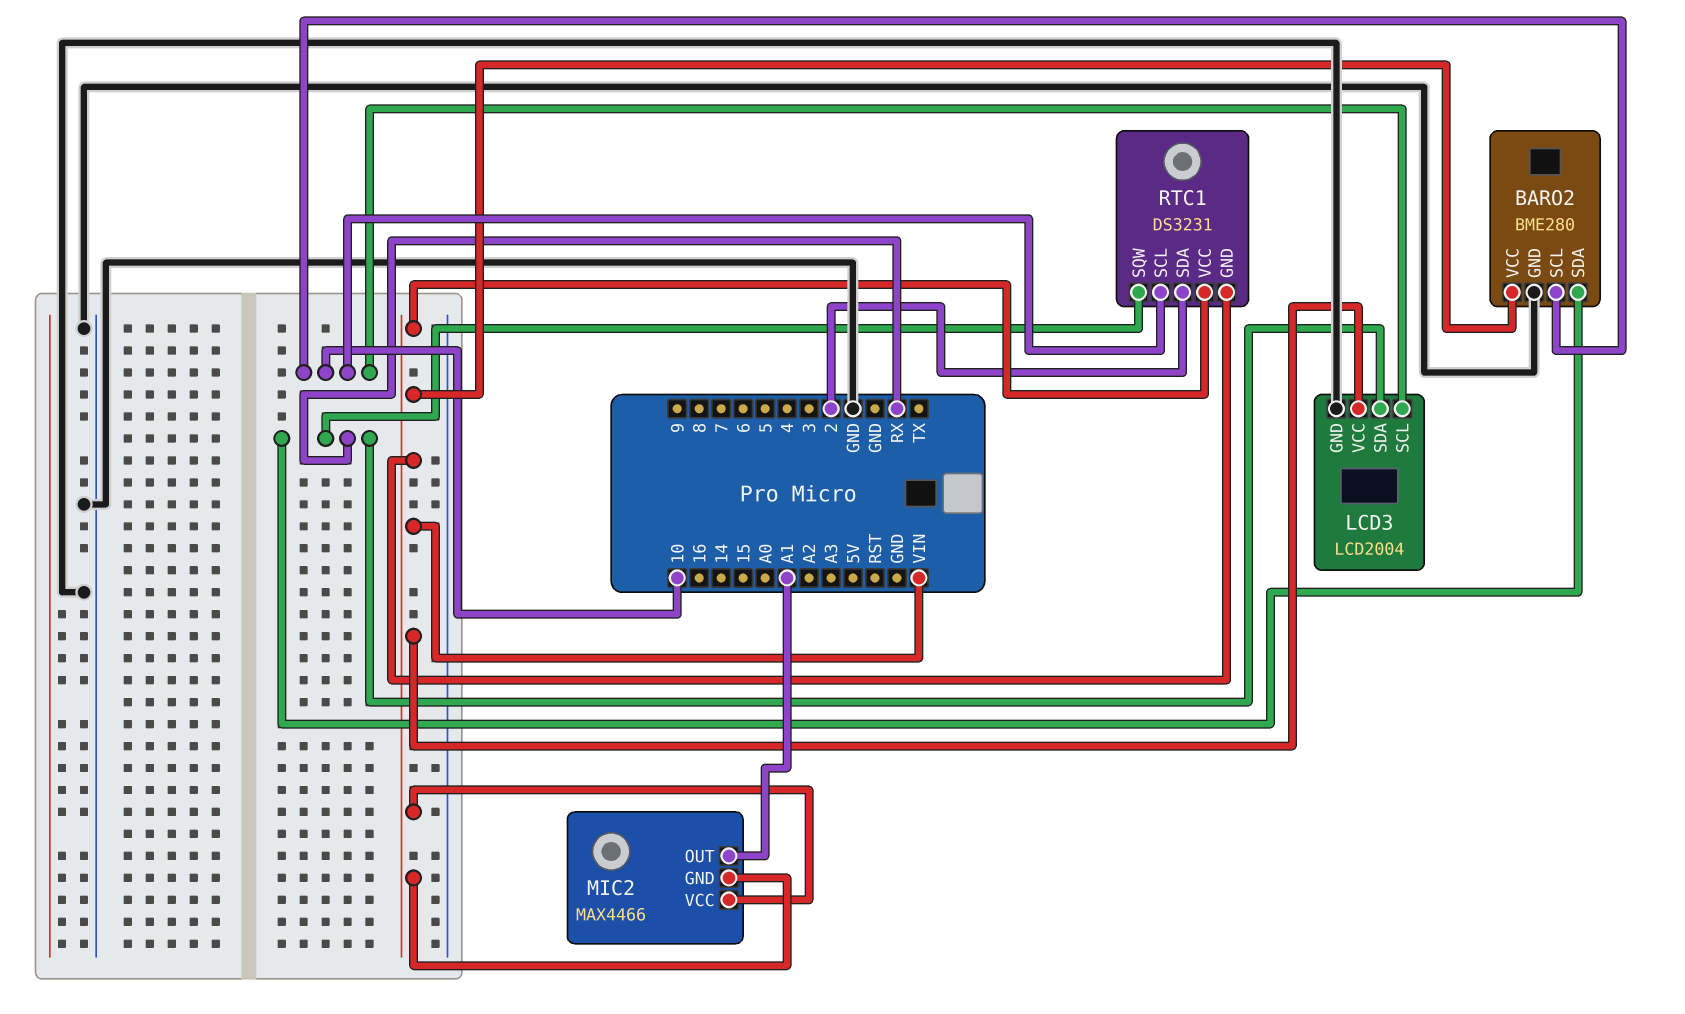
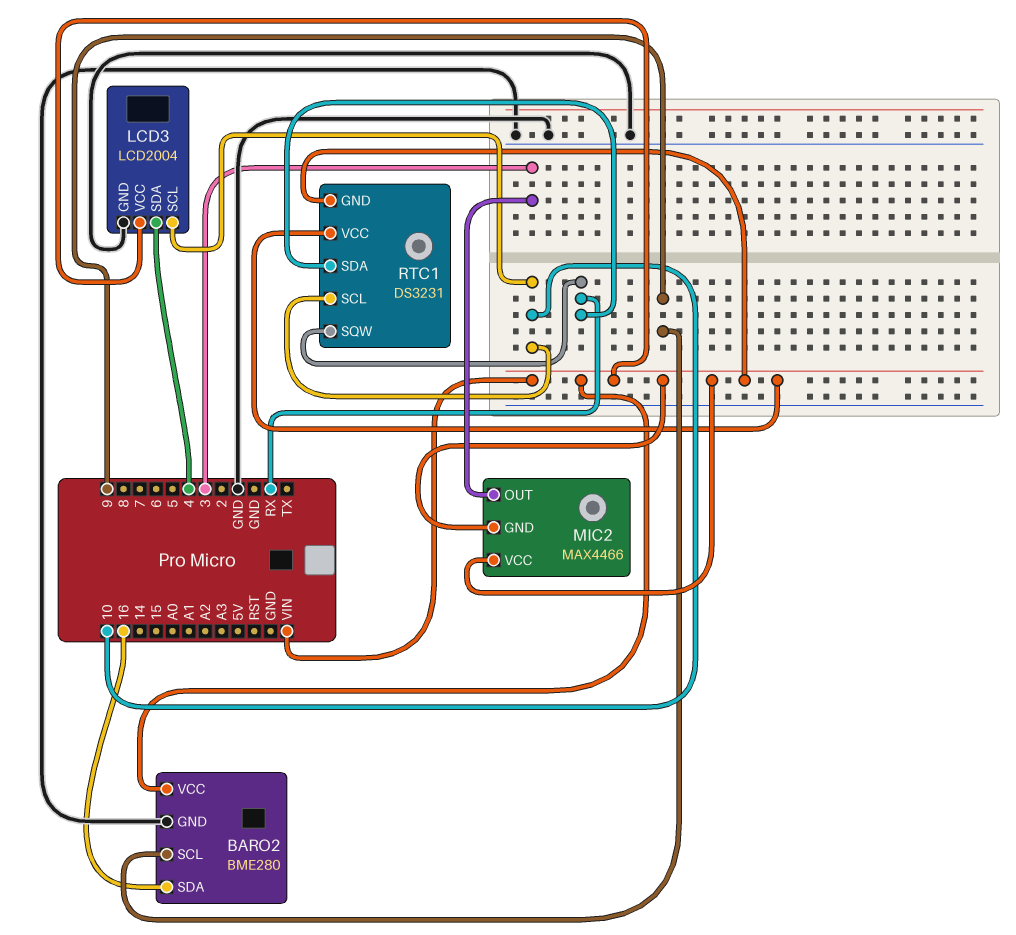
BARO2 pin SCL: 10 -> 9
BARO2 pin SDA: RX -> 16
LCD3 pin SDA: RX -> 4
MIC2 pin OUT: A1 -> 3
RTC1 pin SDA: 2 -> RX

